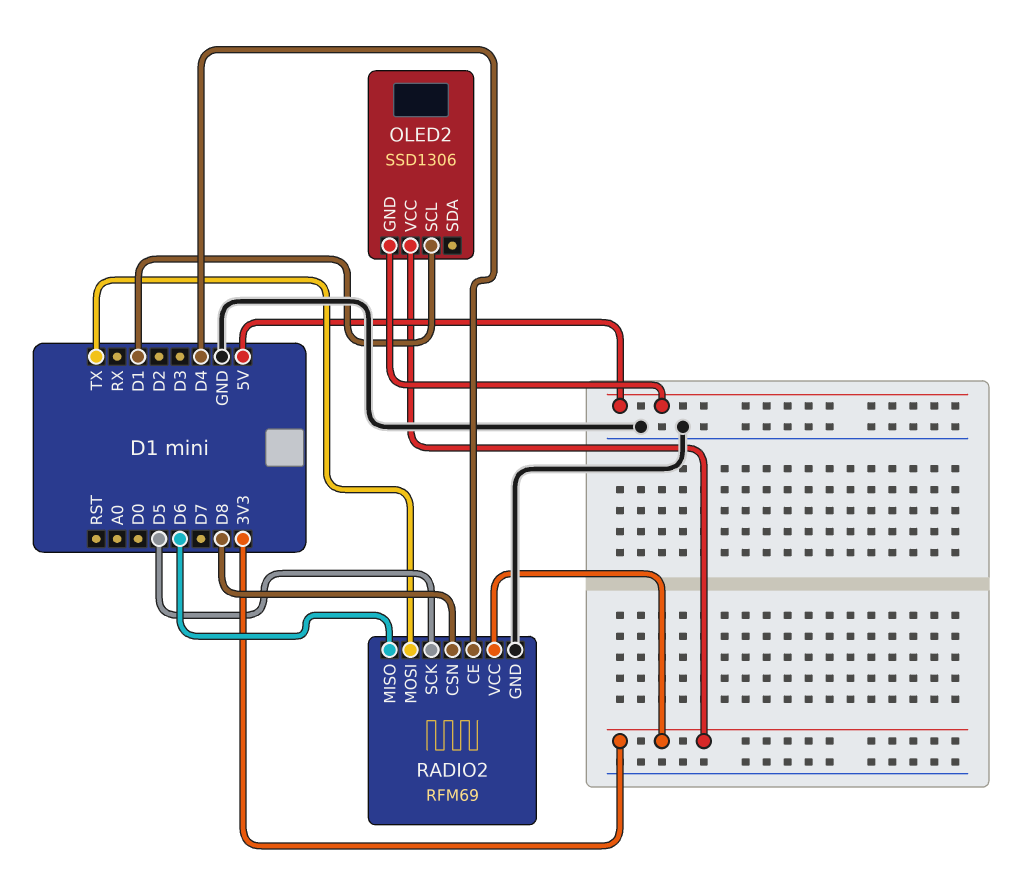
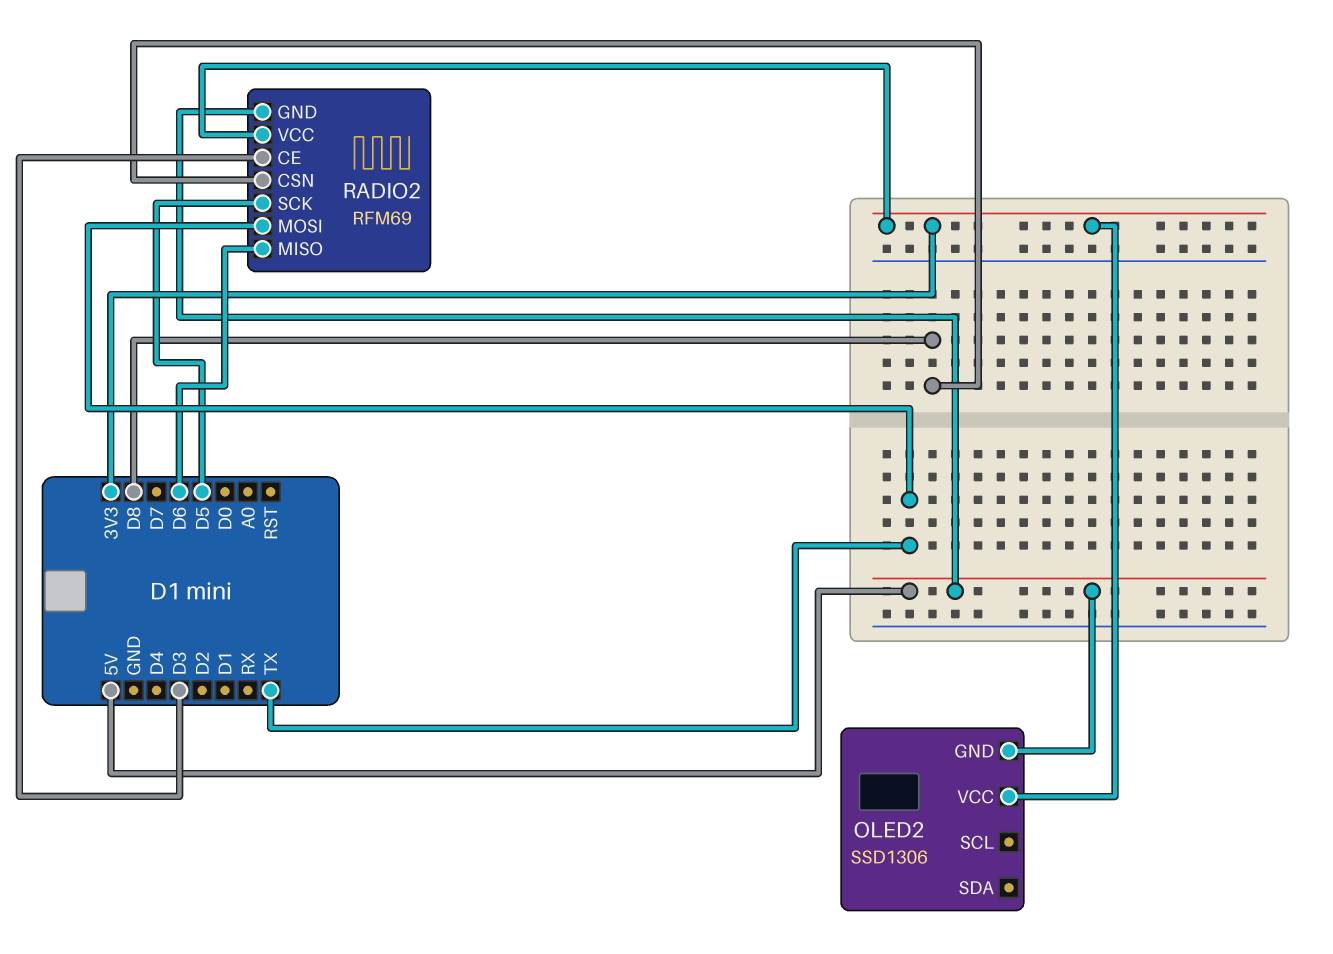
OLED2 pin SCL: D1 -> none
RADIO2 pin CE: D4 -> D3
RADIO2 pin GND: GND -> 5V

